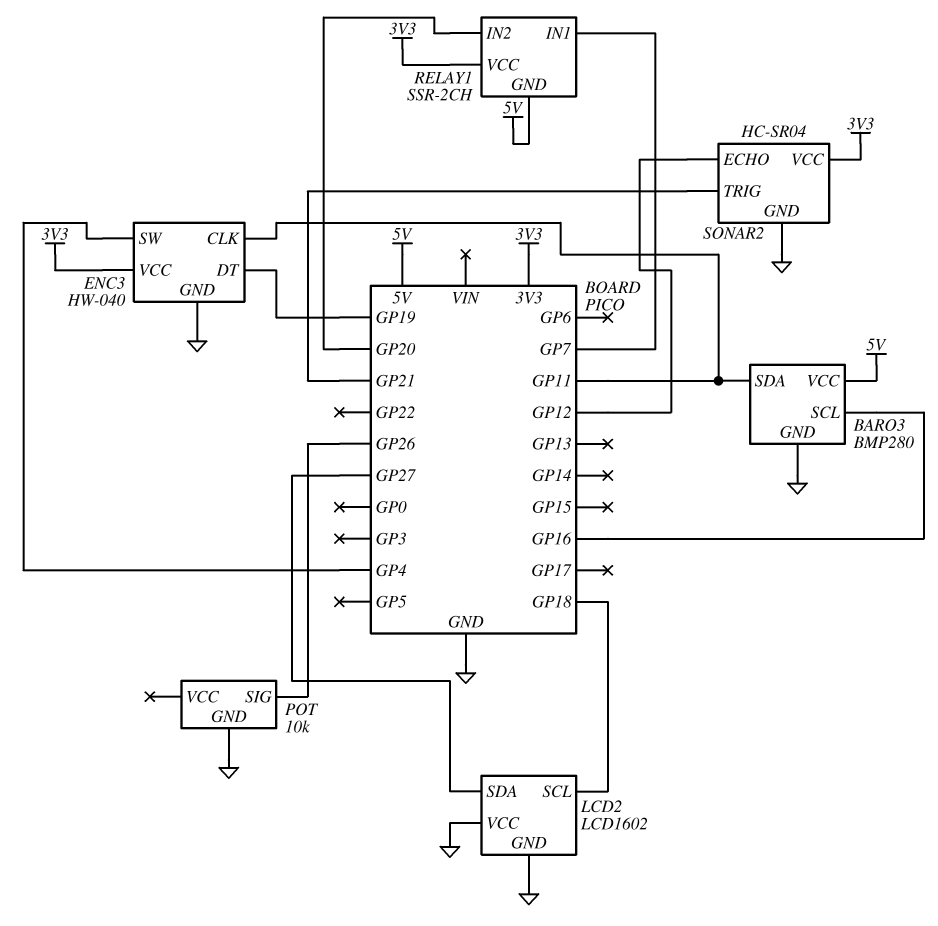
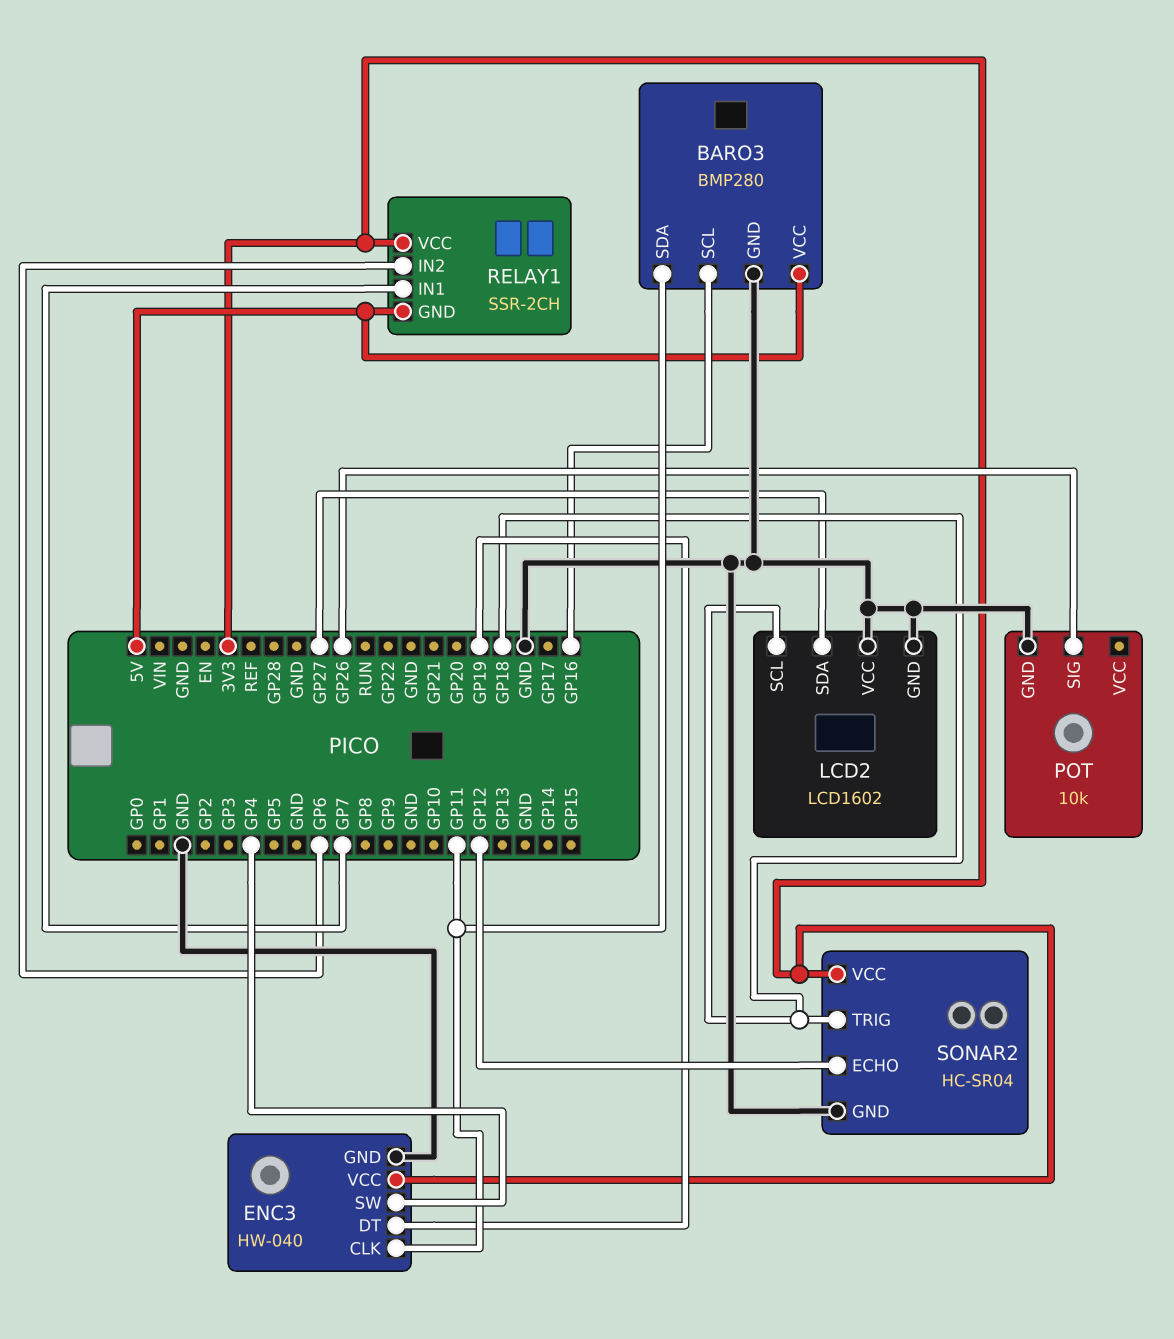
RELAY1 pin IN2: GP20 -> GP6
SONAR2 pin TRIG: GP21 -> GP18

